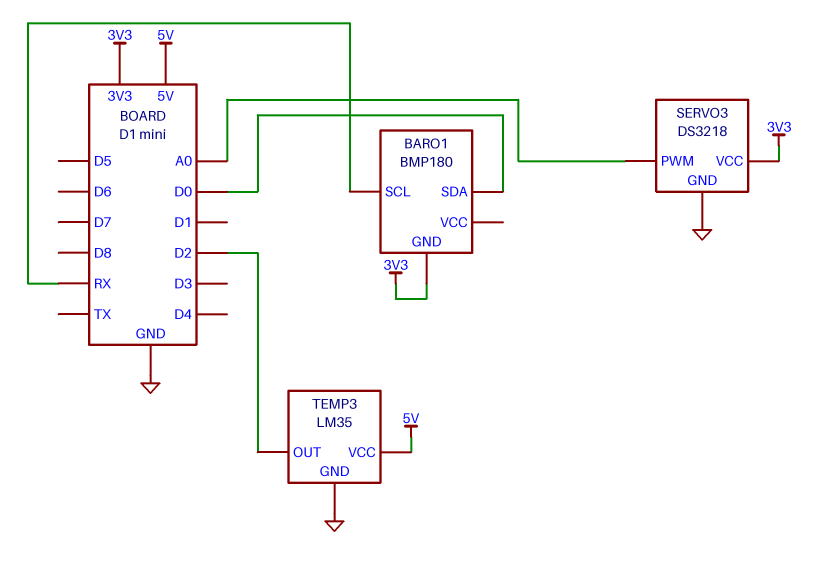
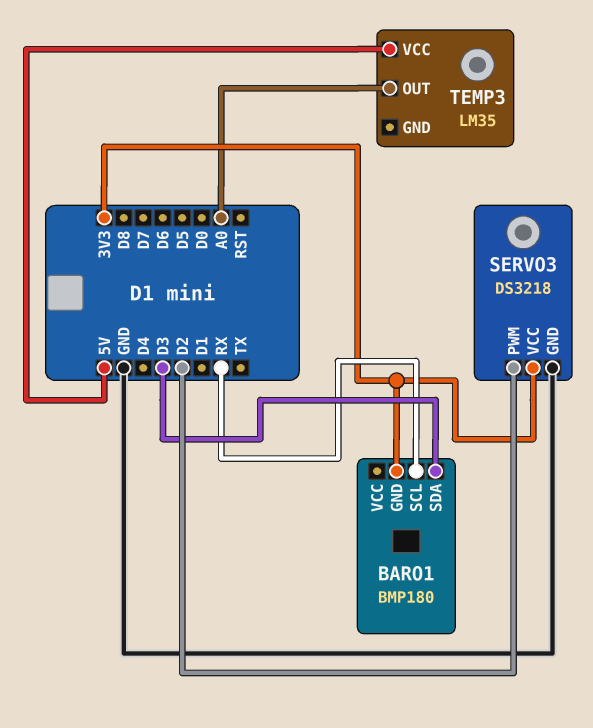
BARO1 pin SDA: D0 -> D3
SERVO3 pin PWM: A0 -> D2
TEMP3 pin GND: GND -> none
TEMP3 pin OUT: D2 -> A0

